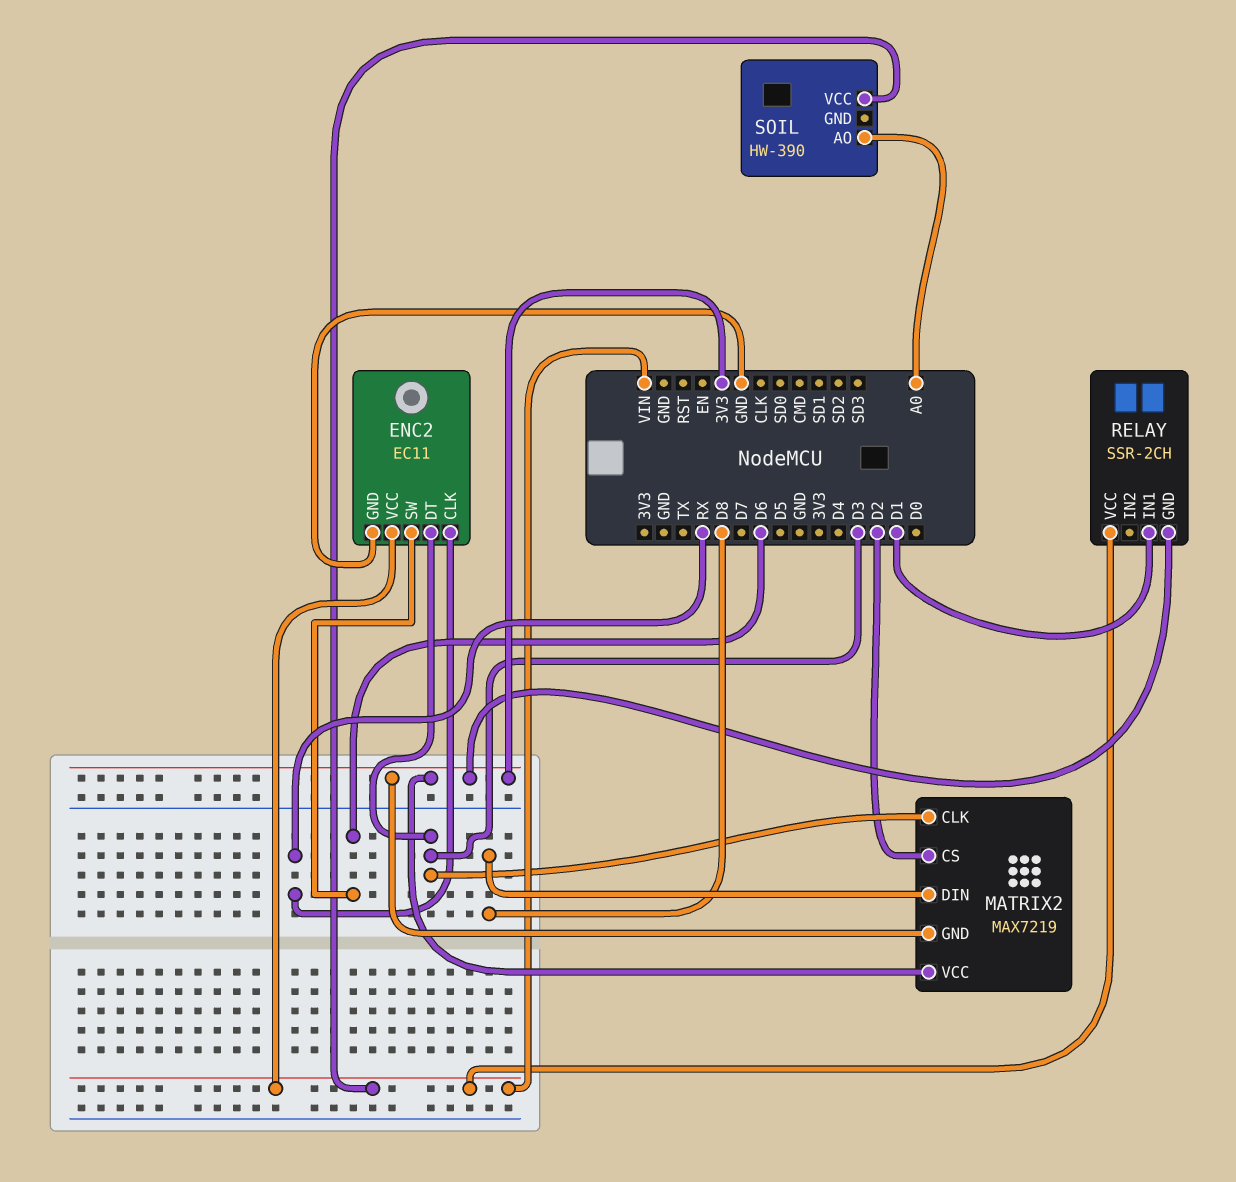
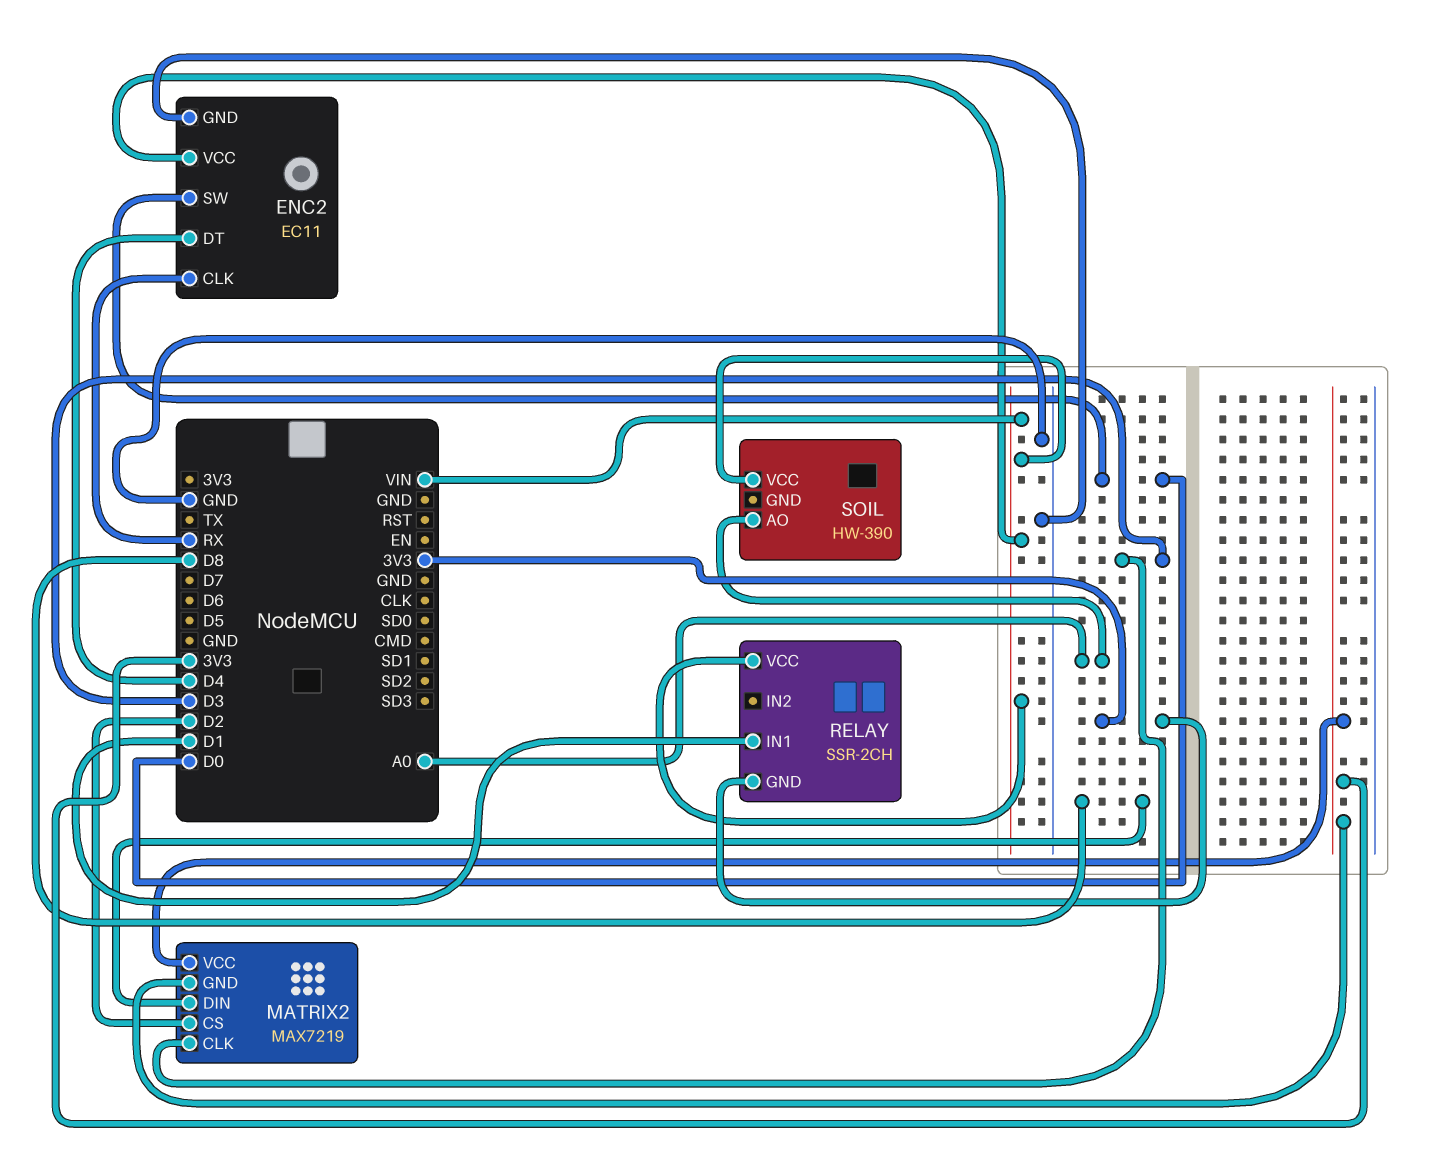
ENC2 pin DT: D3 -> D4
ENC2 pin SW: D6 -> D0

